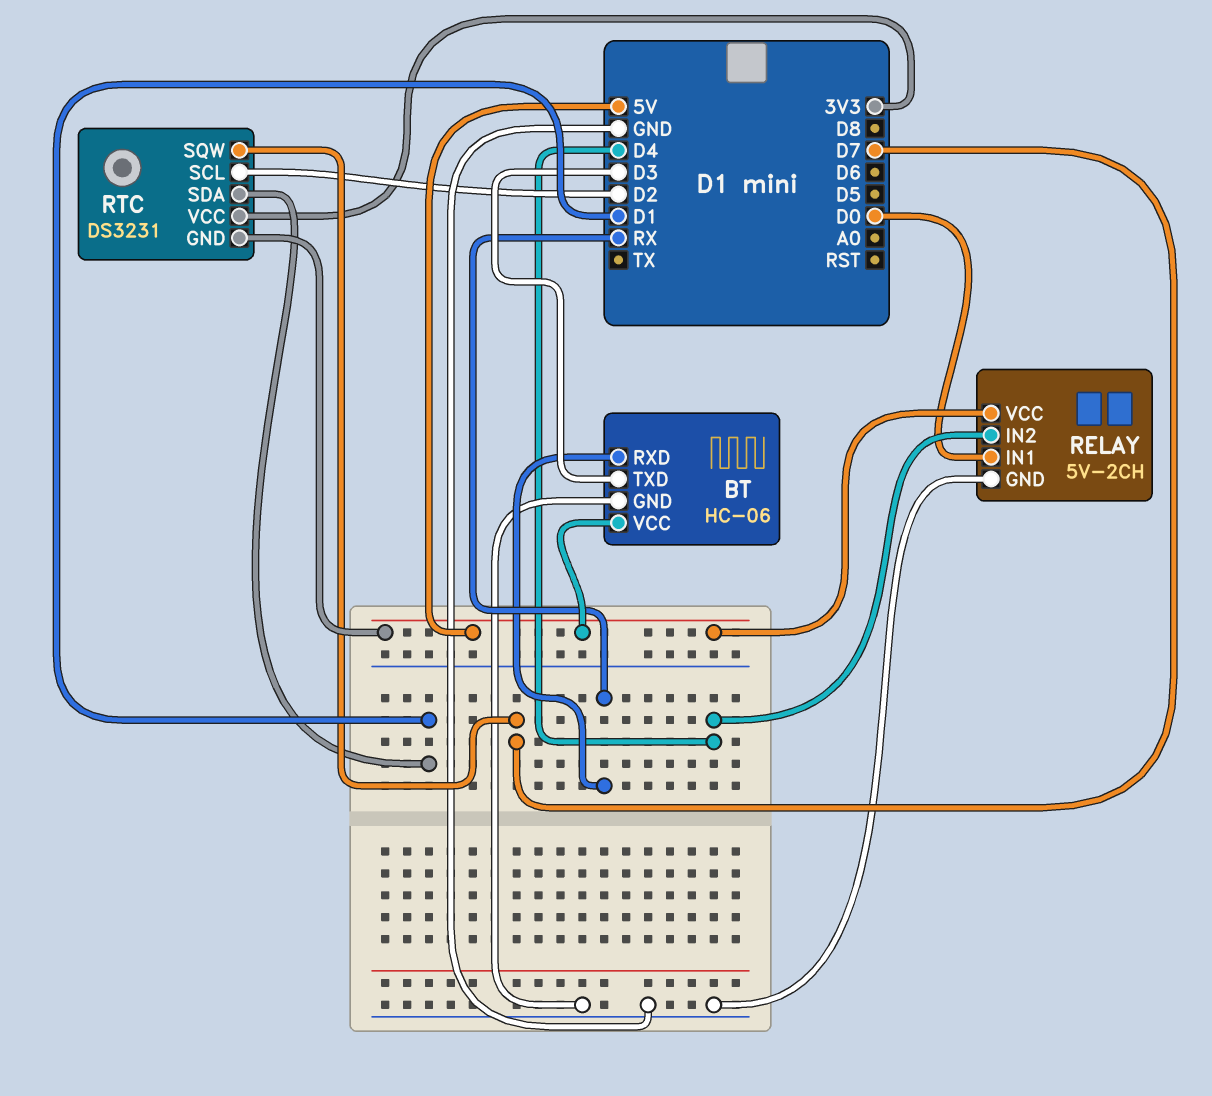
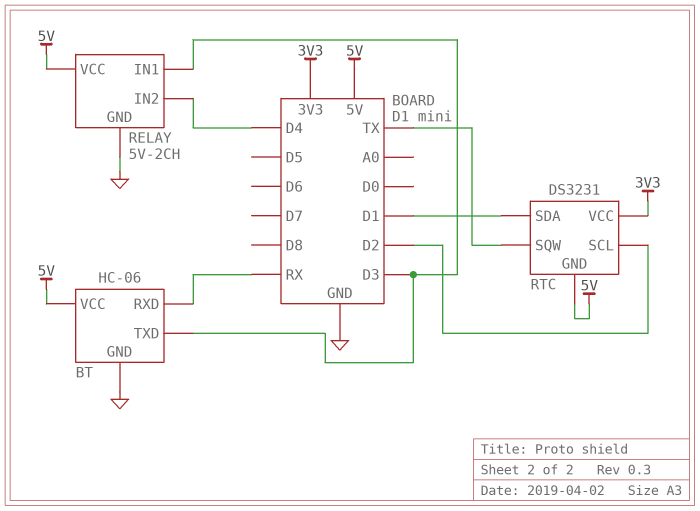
RELAY pin IN1: D0 -> D3
RTC pin SQW: D7 -> TX

